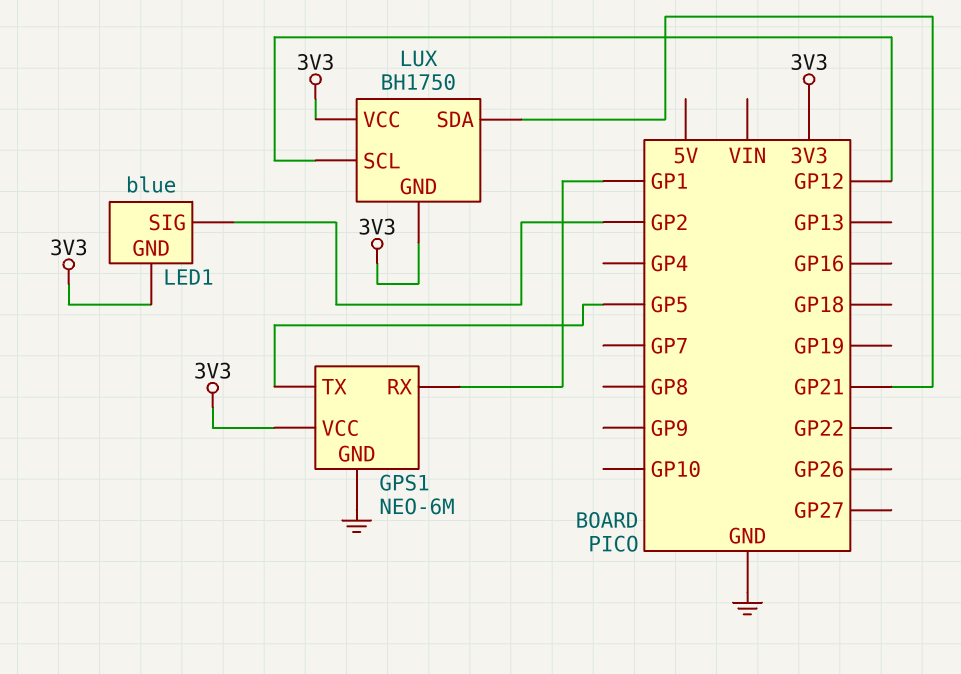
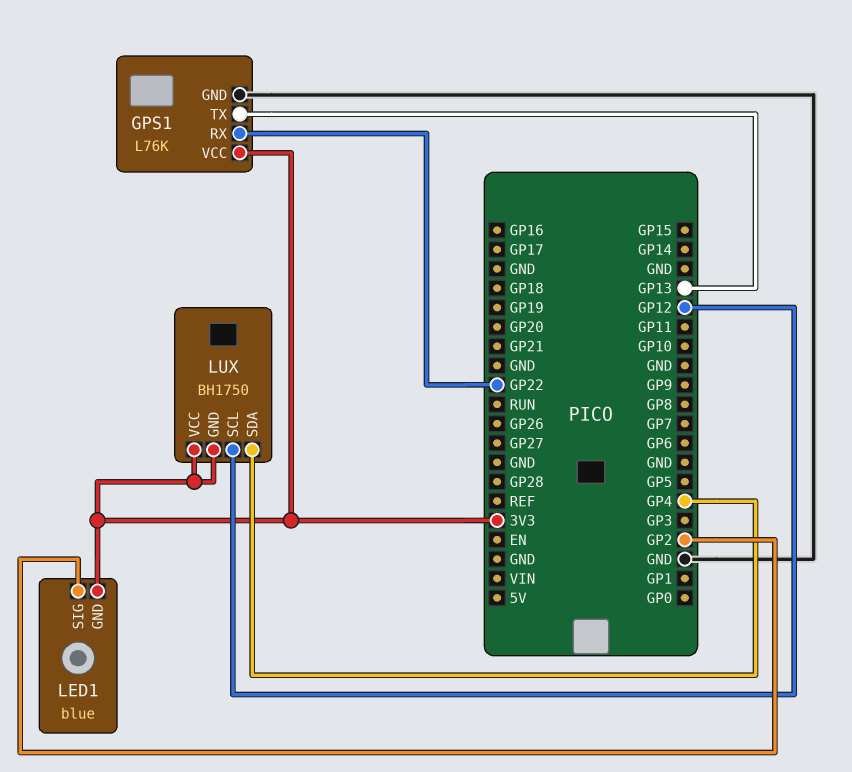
GPS1: NEO-6M -> L76K
GPS1 pin RX: GP1 -> GP22
GPS1 pin TX: GP5 -> GP13
LUX pin SDA: GP21 -> GP4

